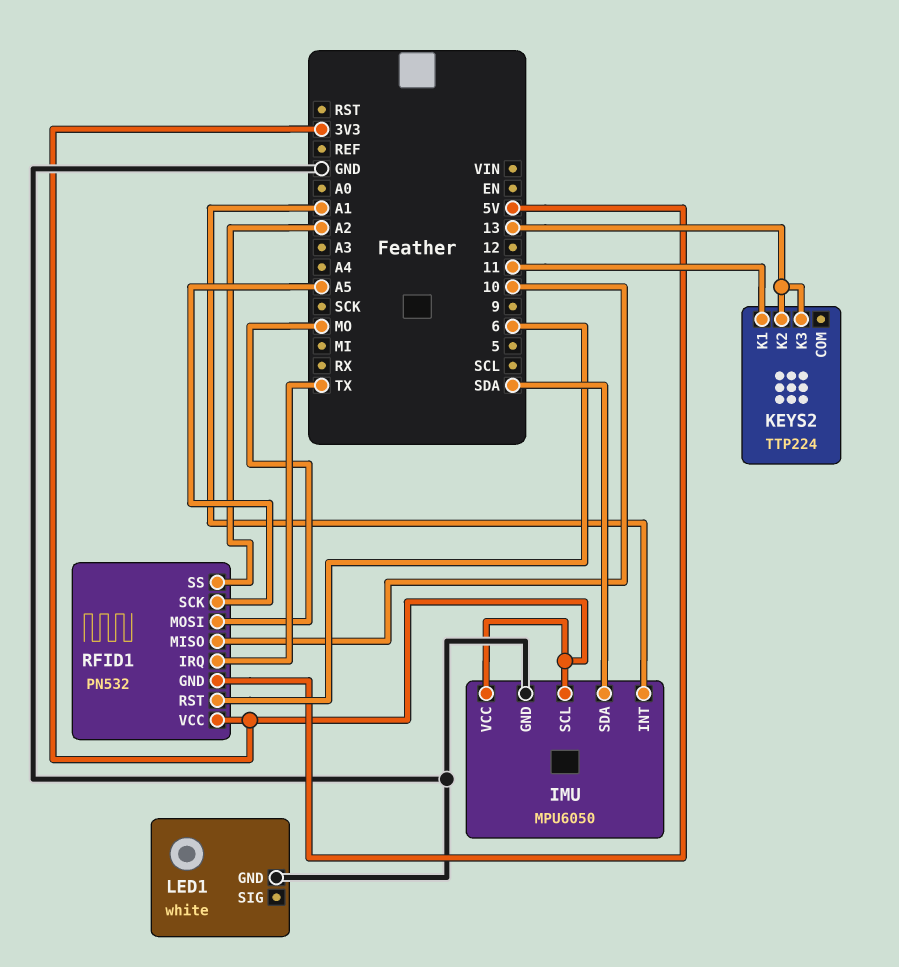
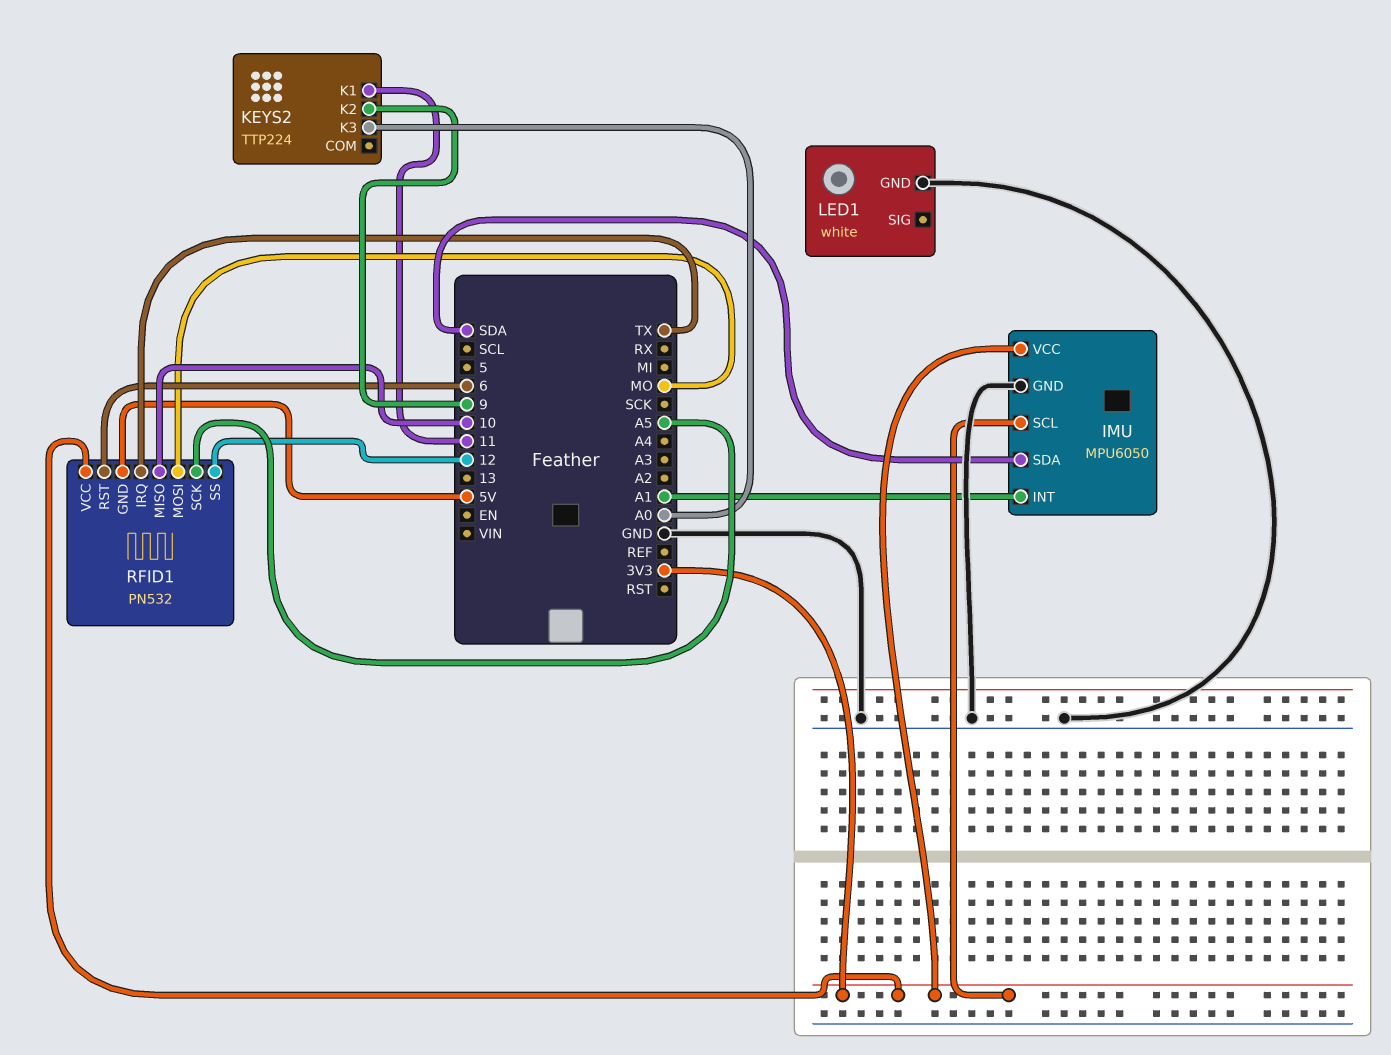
KEYS2 pin K2: 13 -> 9
KEYS2 pin K3: 13 -> A0
RFID1 pin SS: A2 -> 12

